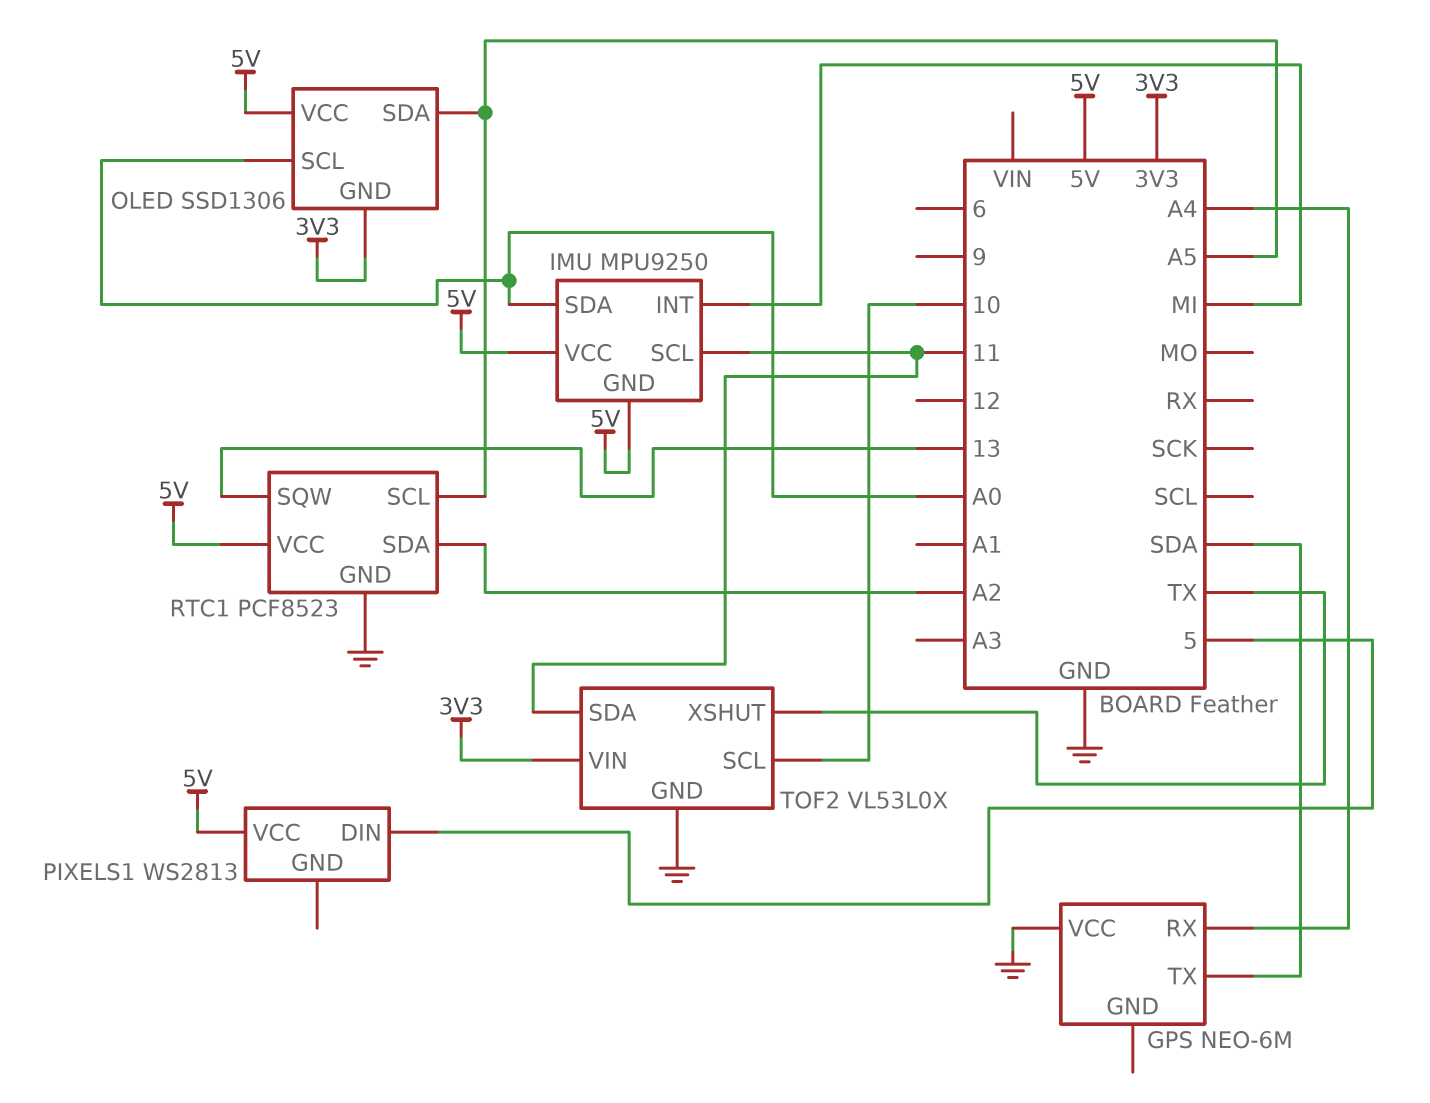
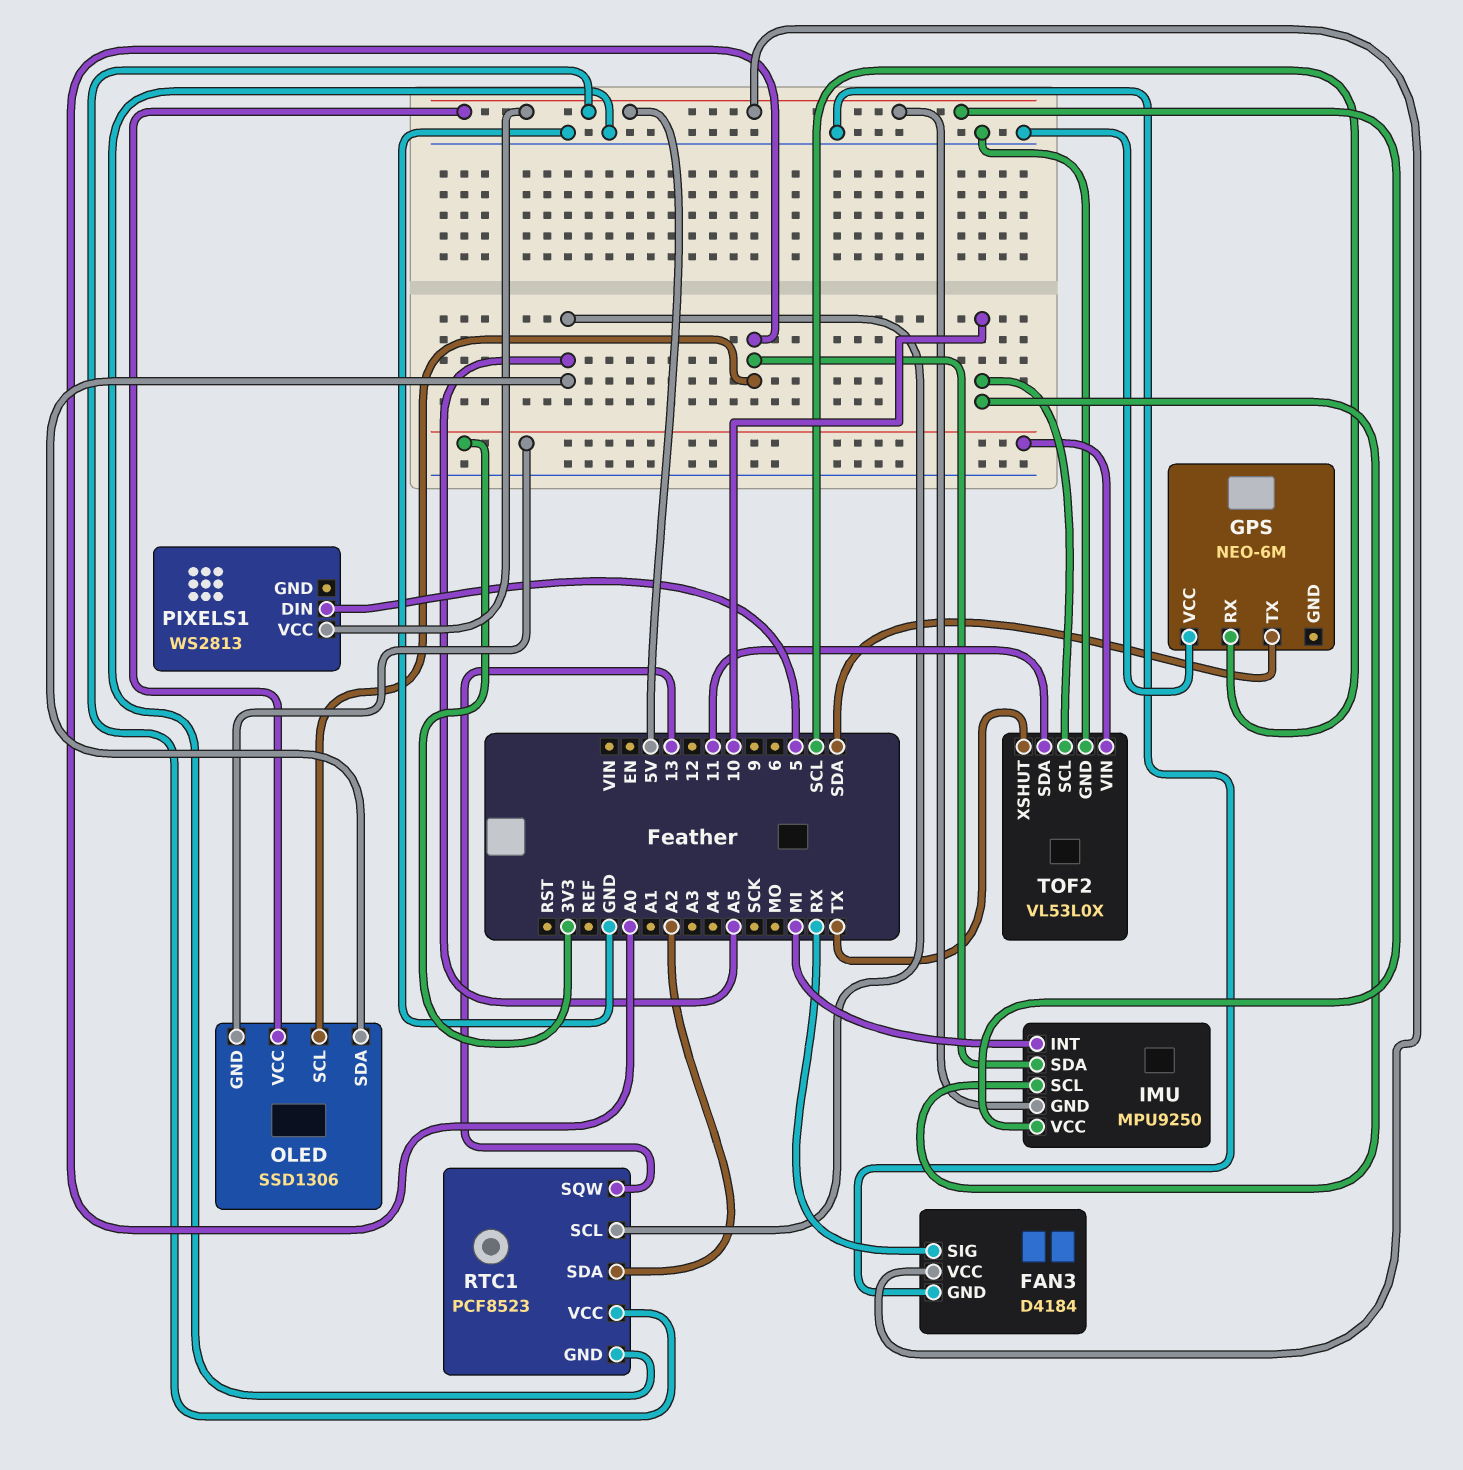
FAN3: none -> D4184
FAN3 pin GND: none -> GND
FAN3 pin SIG: none -> RX
FAN3 pin VCC: none -> 5V
GPS pin RX: A4 -> SCL
IMU pin SCL: 11 -> 10

